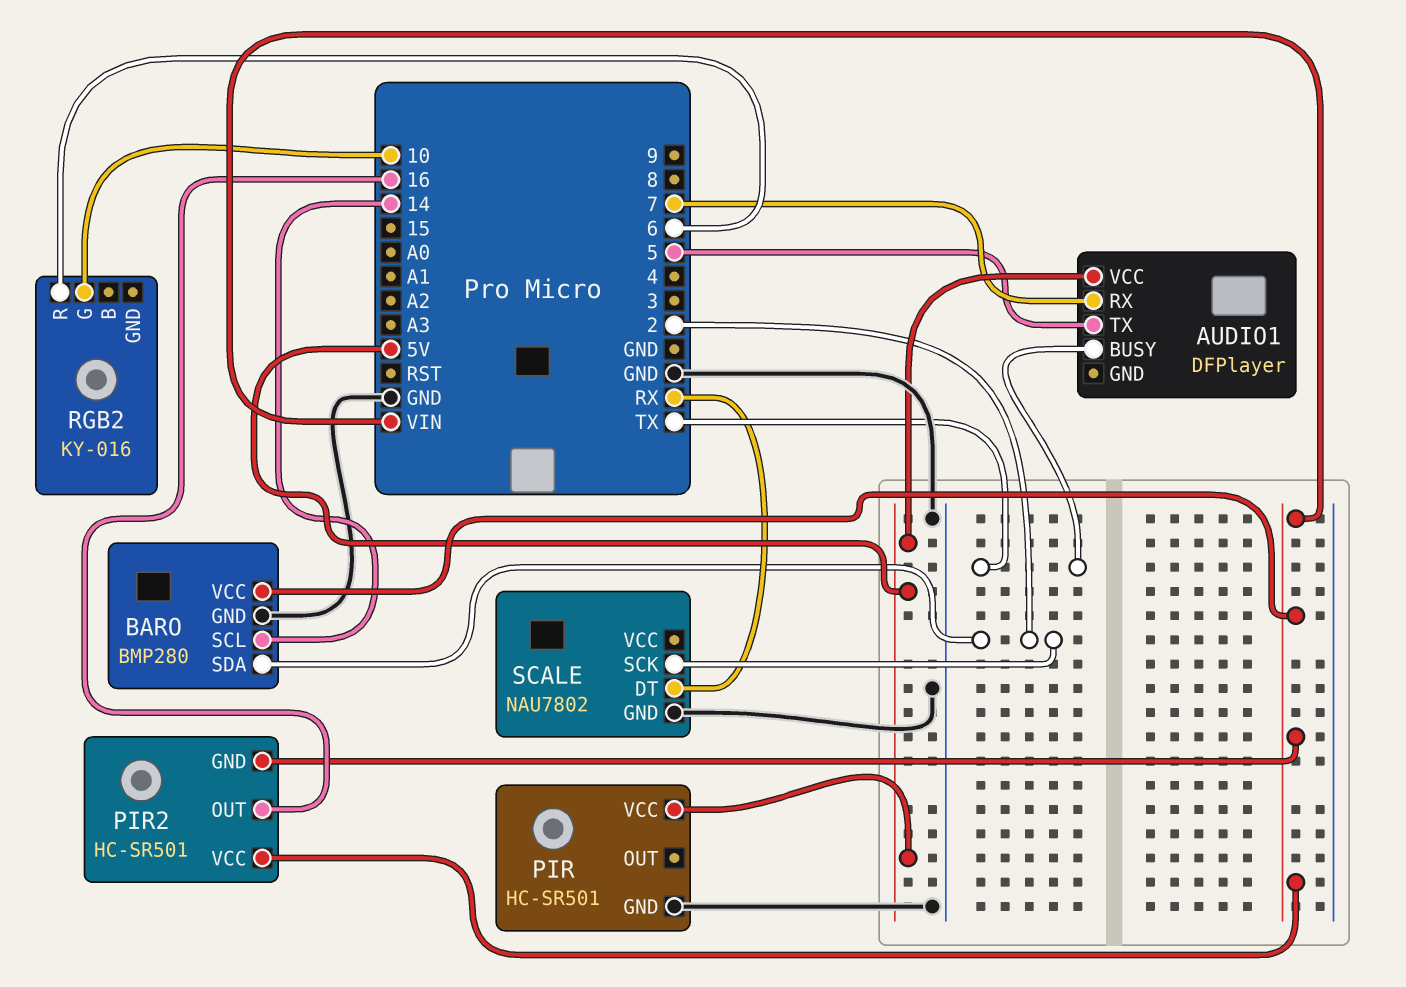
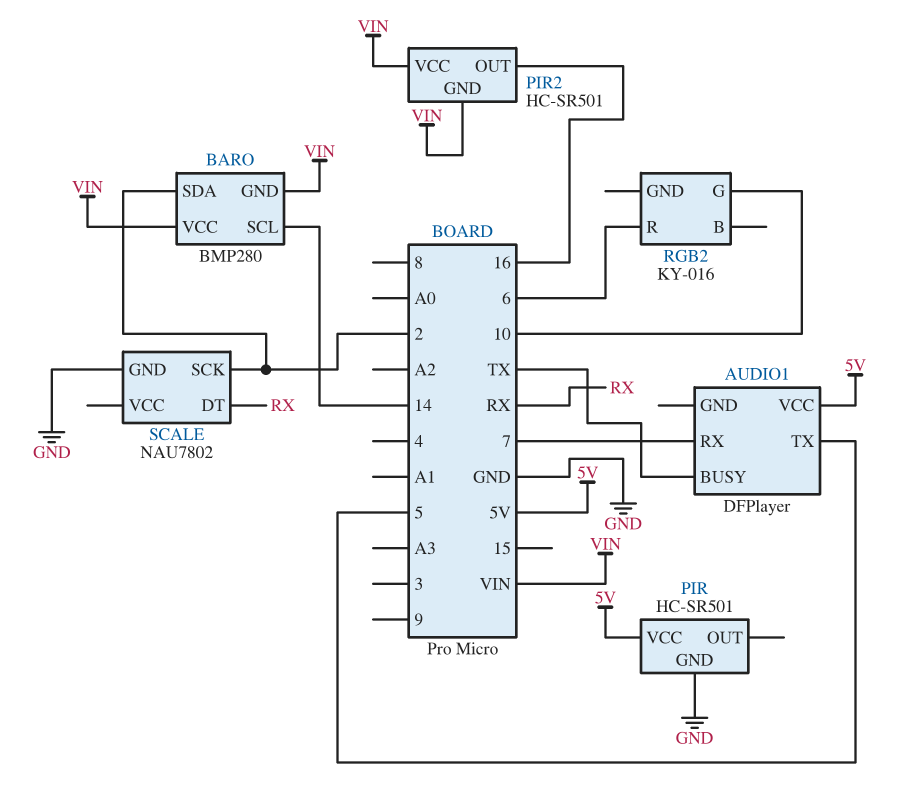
BARO pin GND: GND -> VIN

